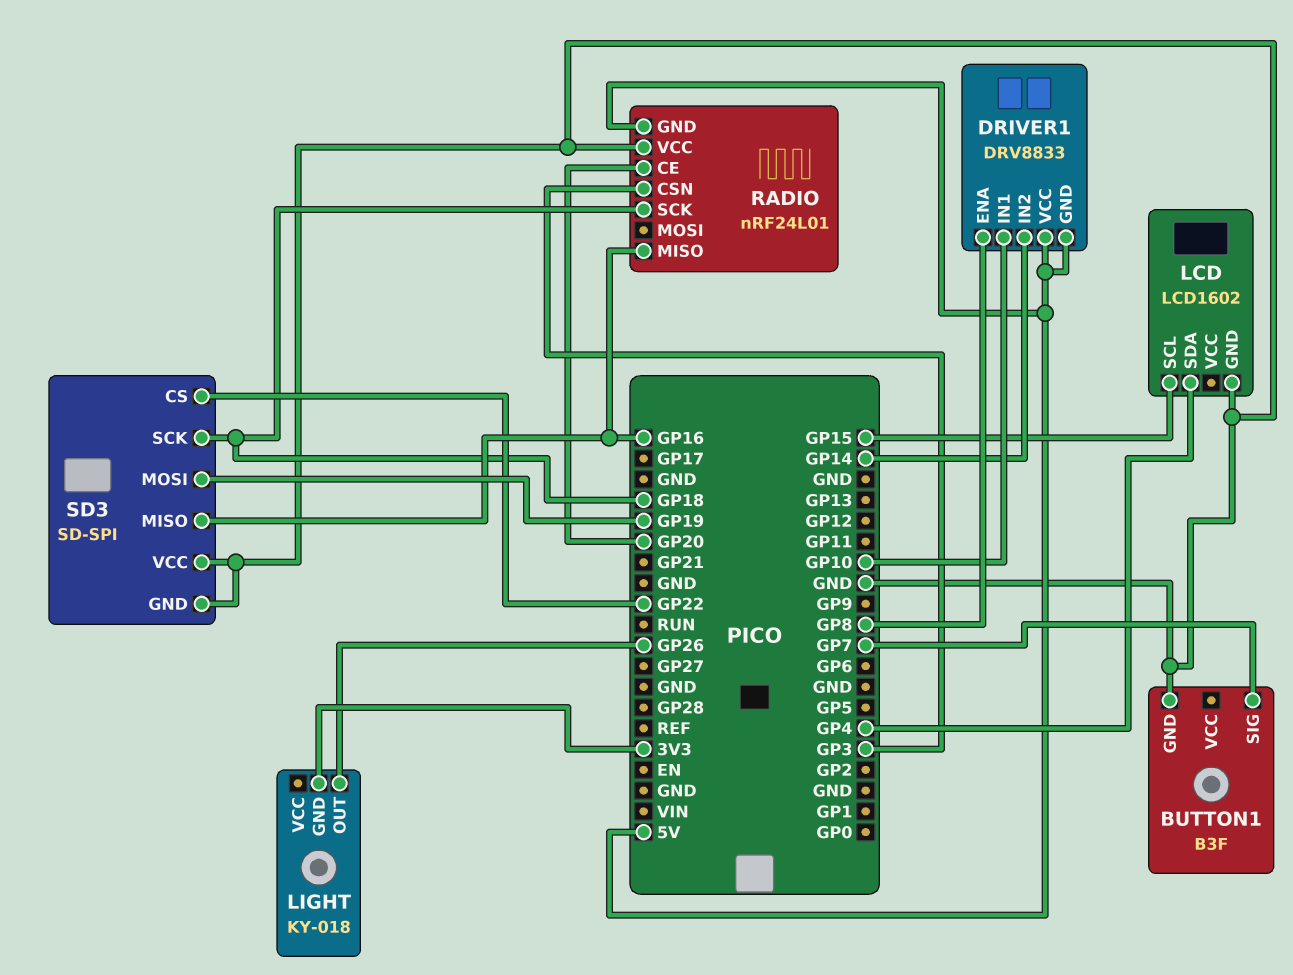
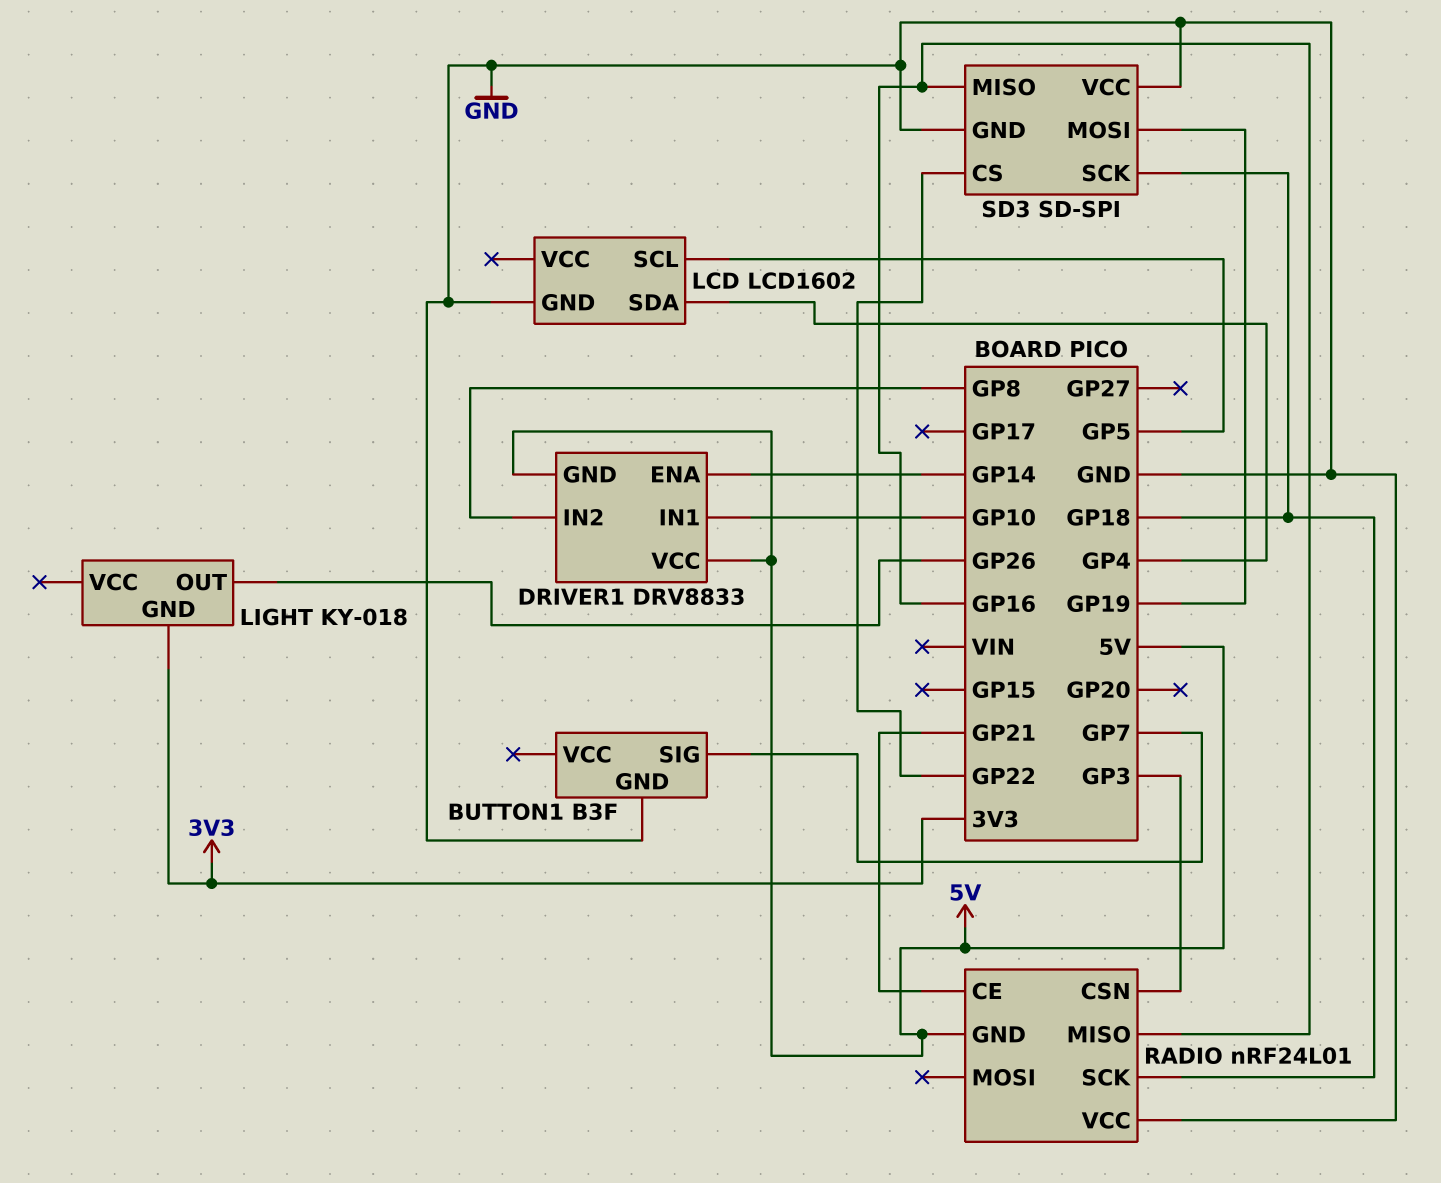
DRIVER1 pin ENA: GP8 -> GP14
DRIVER1 pin IN2: GP14 -> GP8
LCD pin SCL: GP15 -> GP5
RADIO pin CE: GP20 -> GP21

